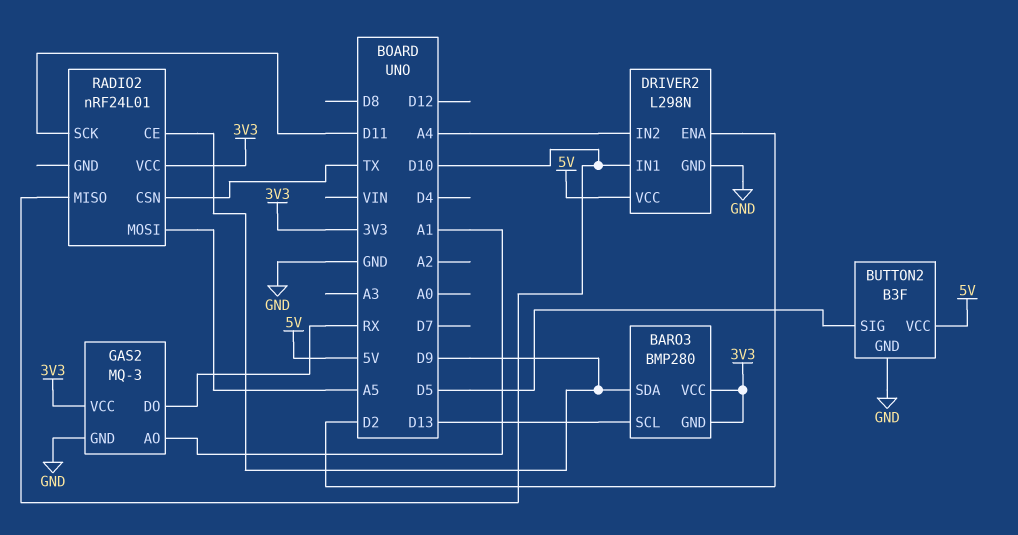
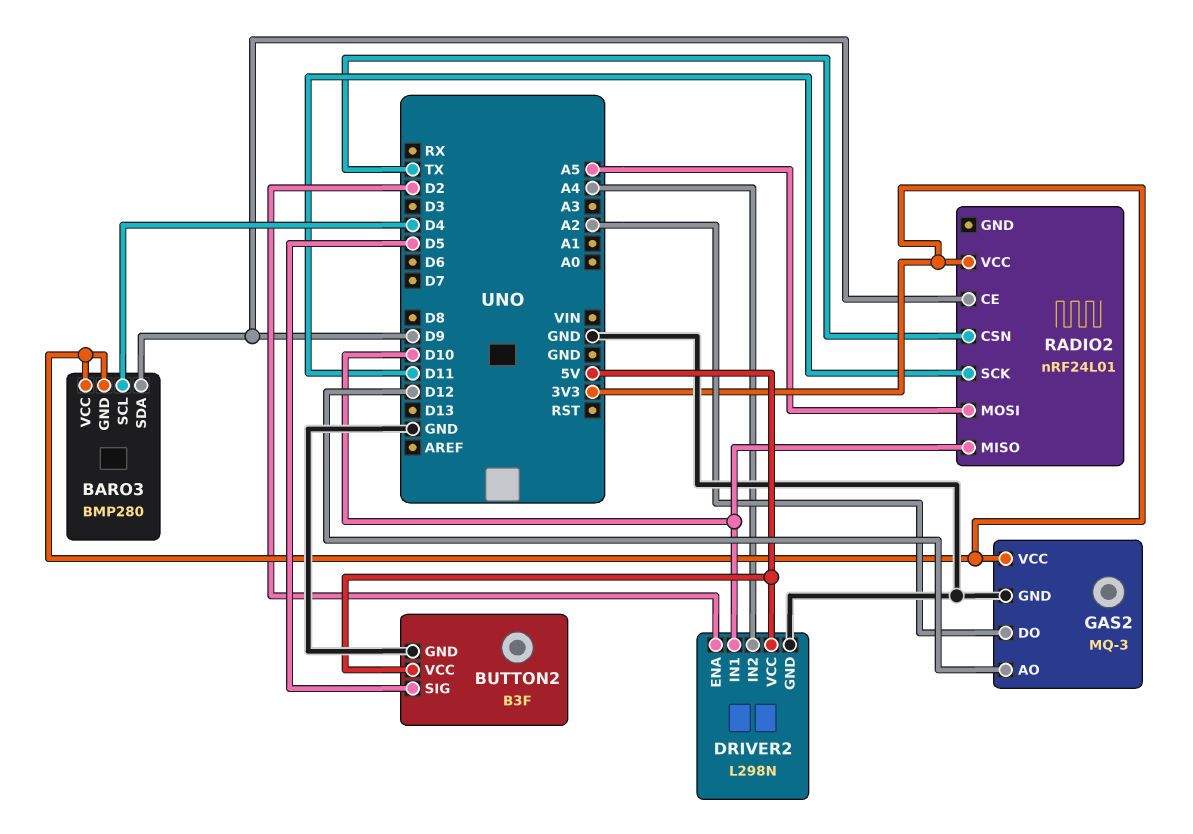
BARO3 pin SCL: D13 -> D4
GAS2 pin AO: A1 -> D12
GAS2 pin DO: RX -> A2

